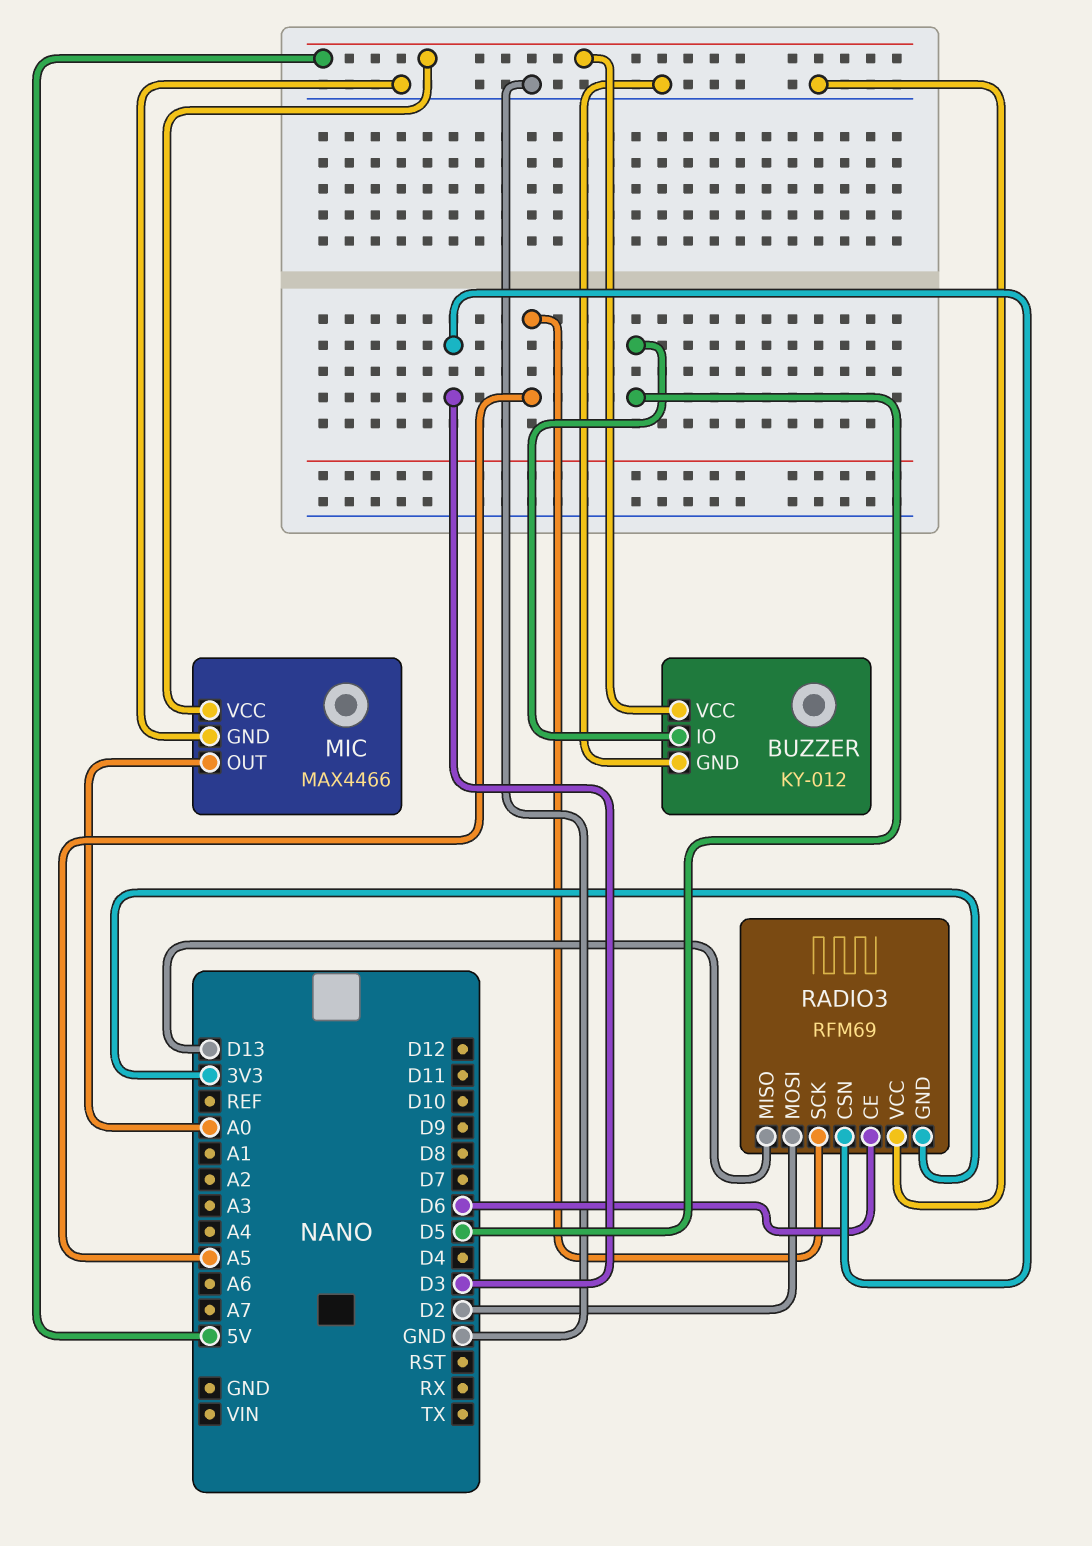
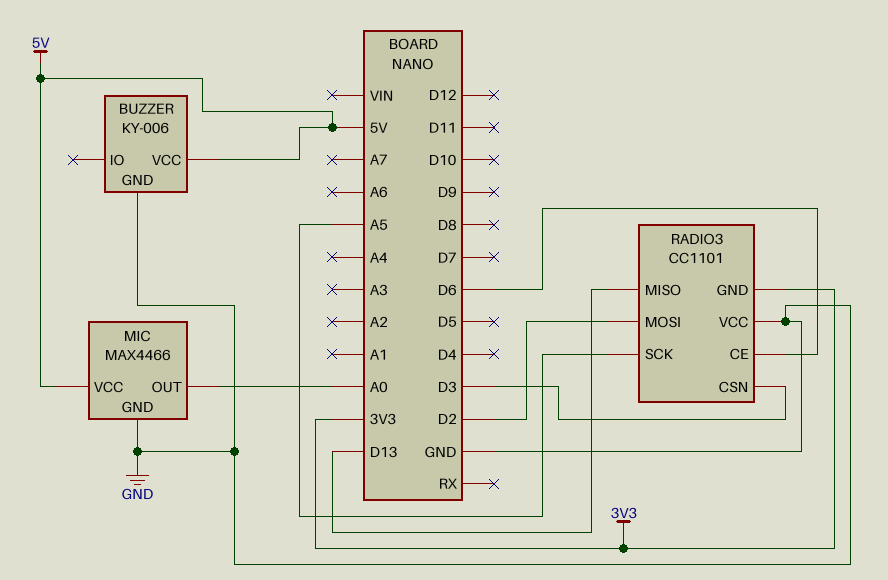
BUZZER: KY-012 -> KY-006
BUZZER pin IO: D5 -> none
RADIO3: RFM69 -> CC1101

